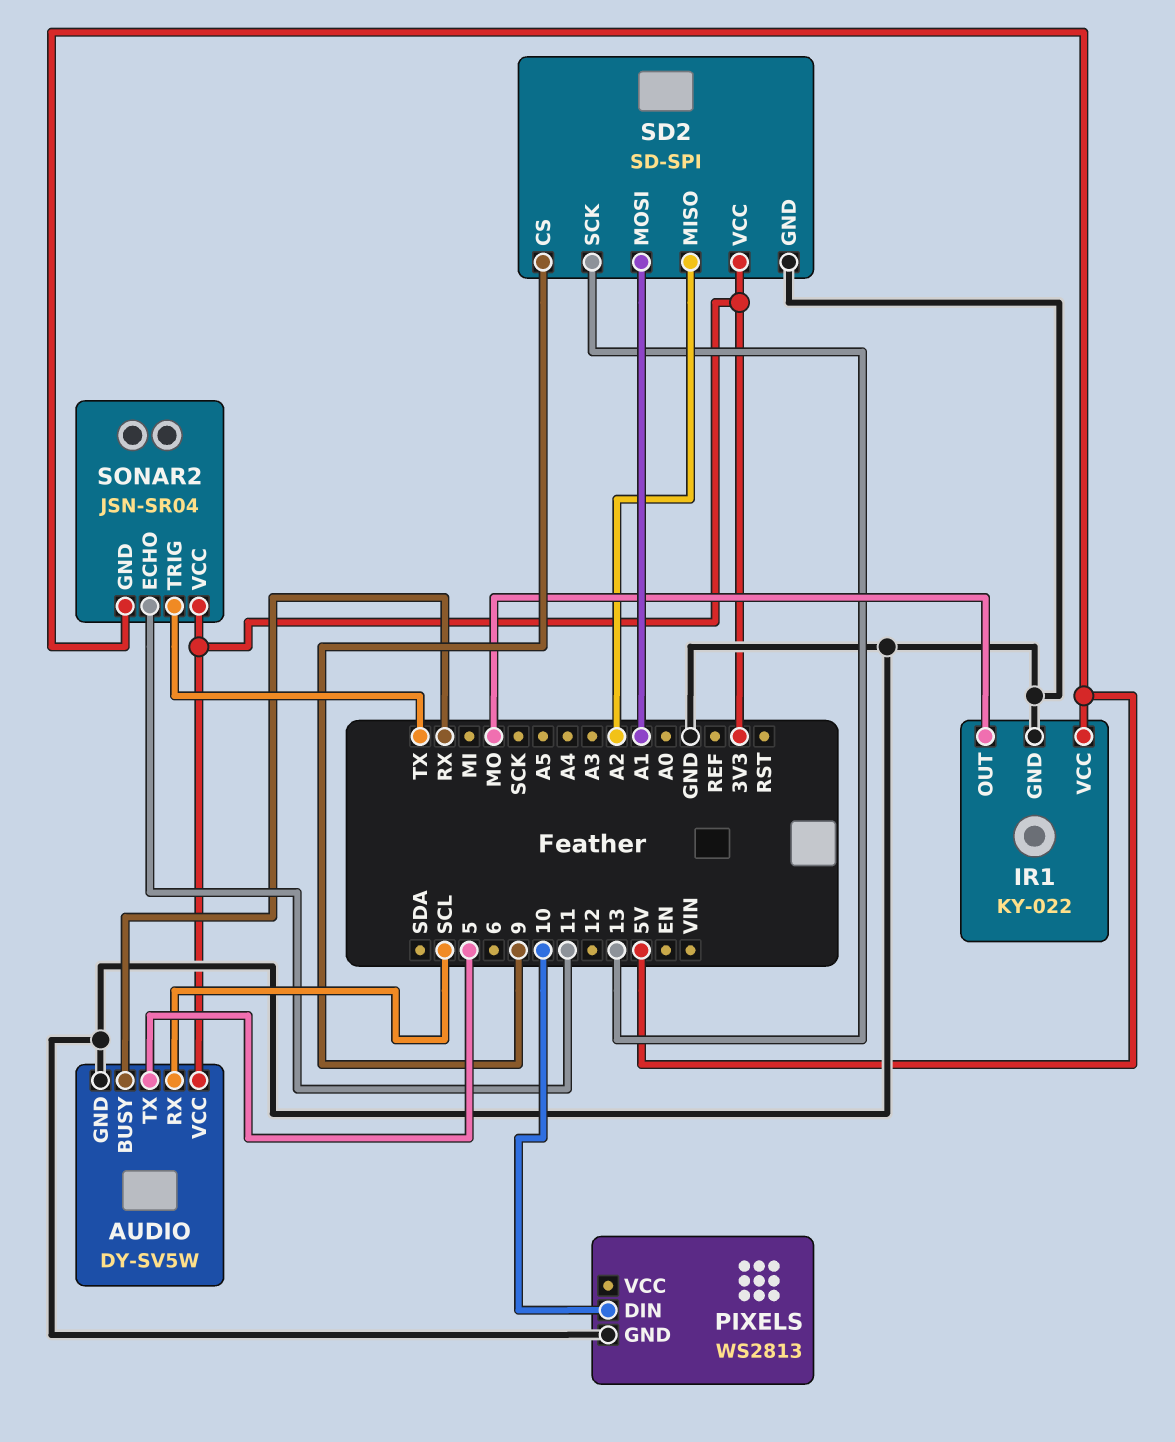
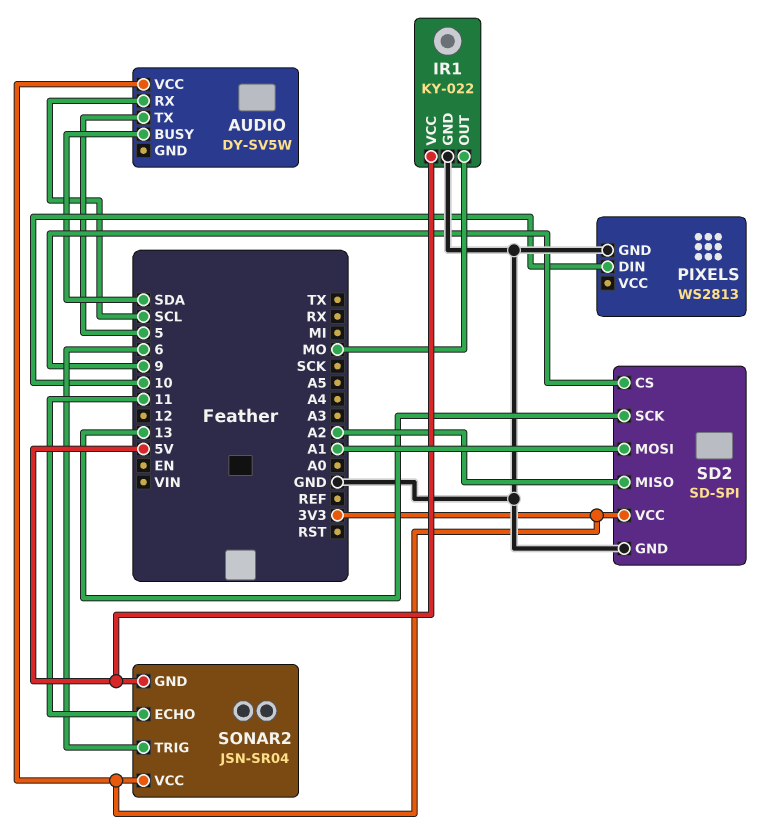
AUDIO pin BUSY: RX -> SDA
AUDIO pin GND: GND -> none
SONAR2 pin TRIG: TX -> 6

